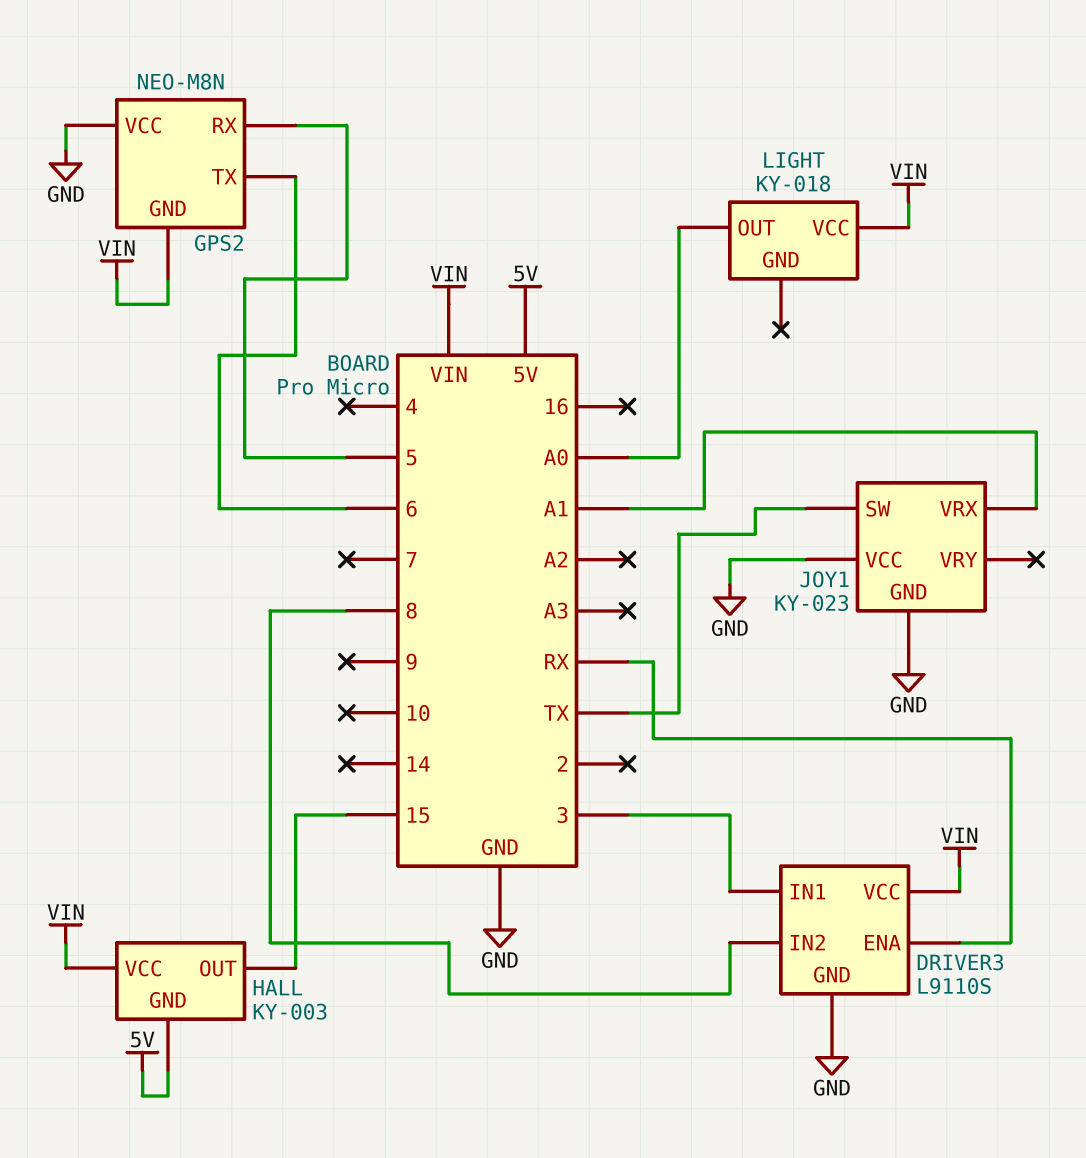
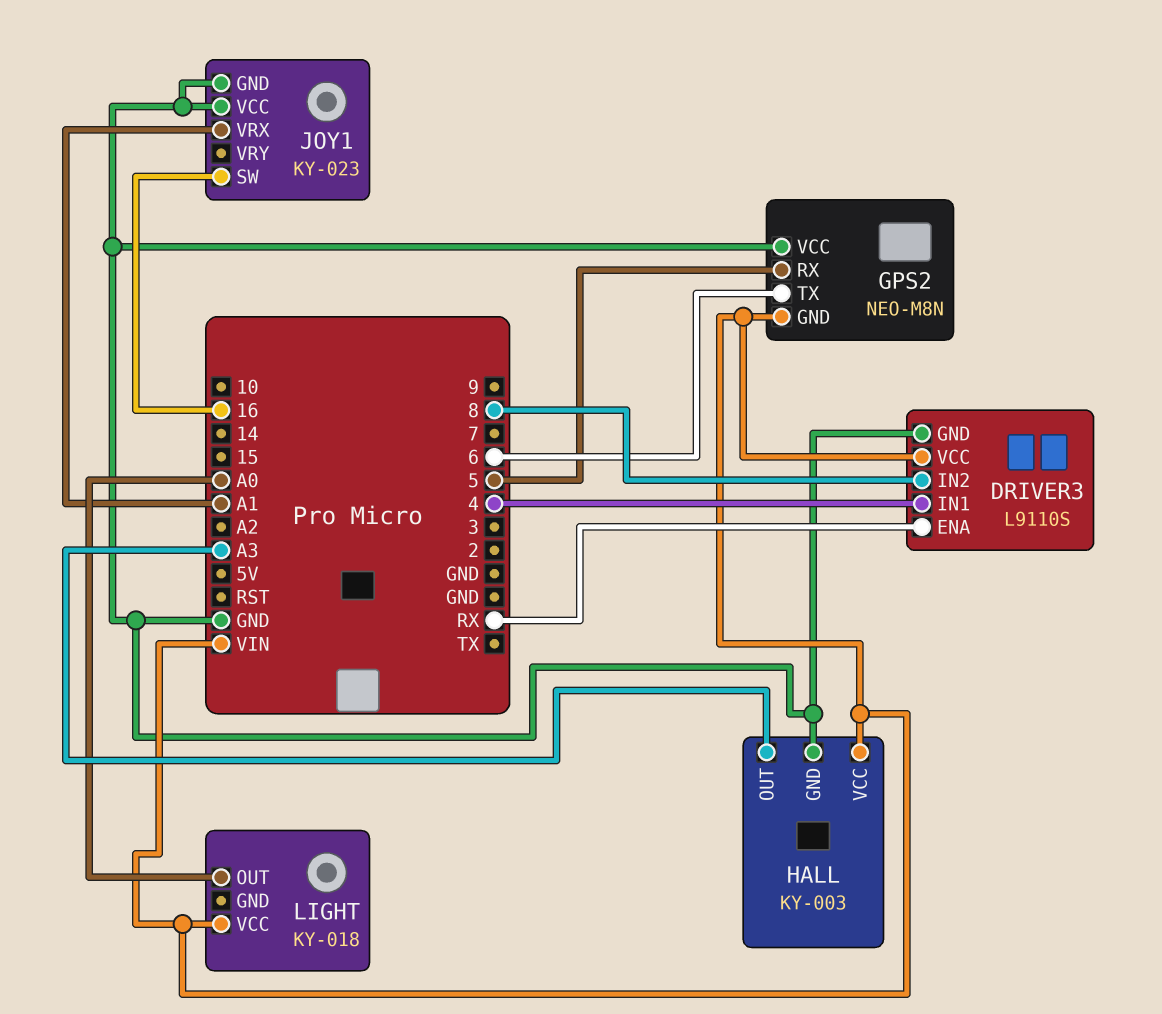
DRIVER3 pin IN1: 3 -> 4
HALL pin GND: 5V -> GND
HALL pin OUT: 15 -> A3
JOY1 pin SW: TX -> 16

